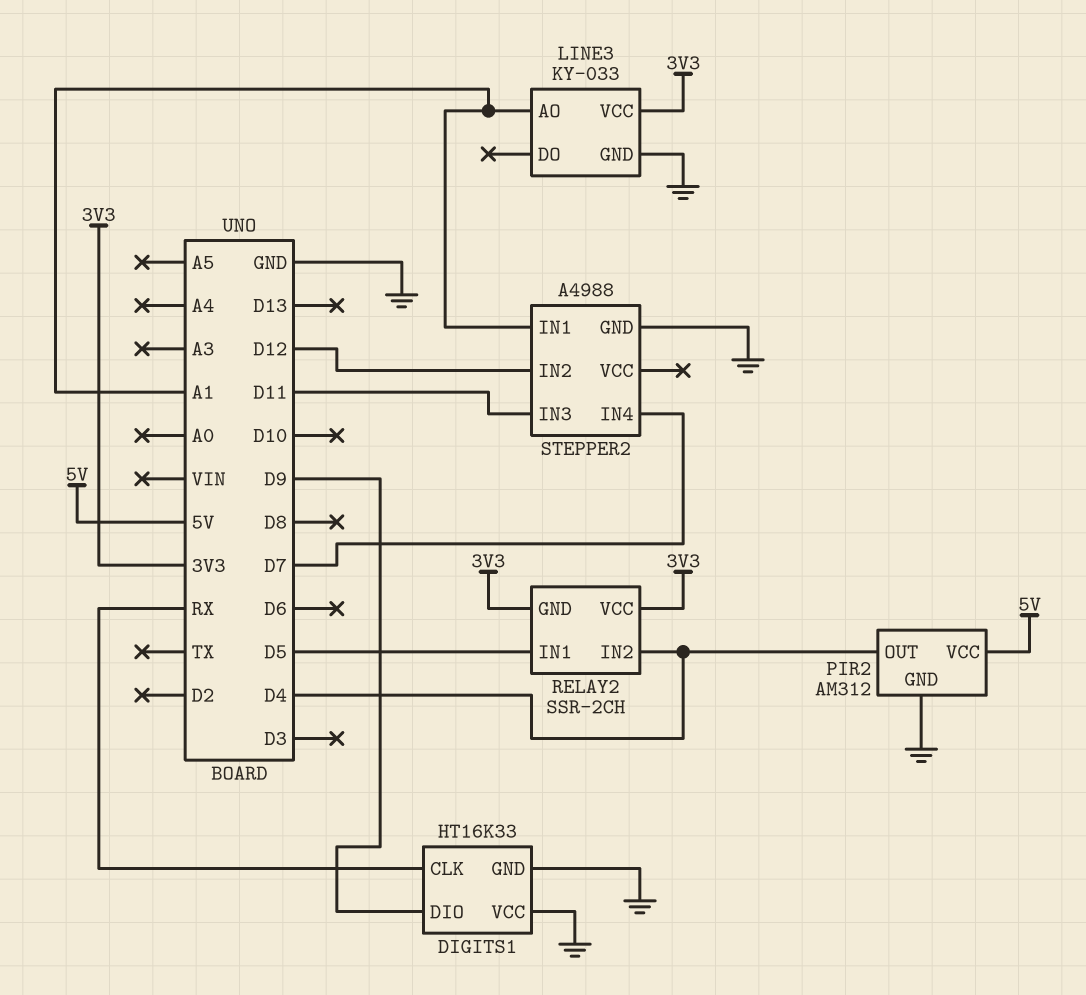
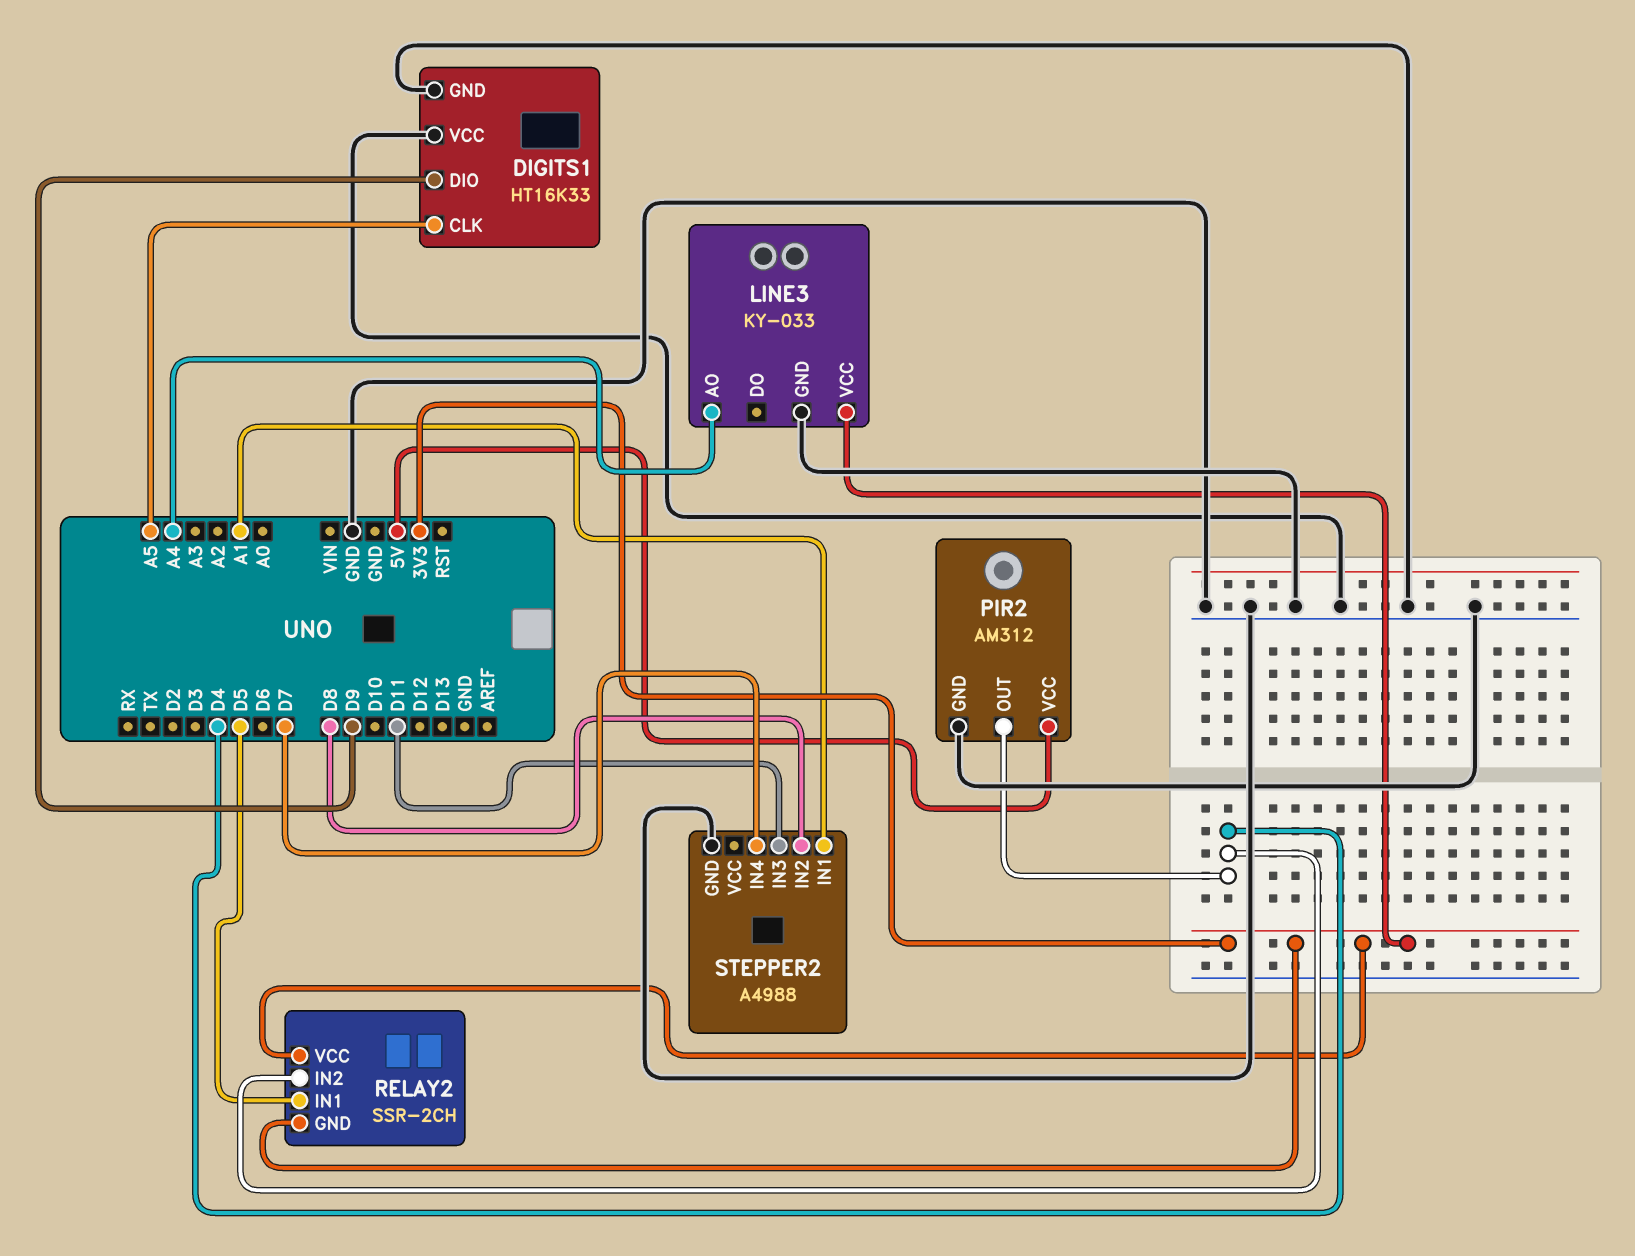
DIGITS1 pin CLK: RX -> A5
LINE3 pin AO: A1 -> A4
STEPPER2 pin IN2: D12 -> D8

